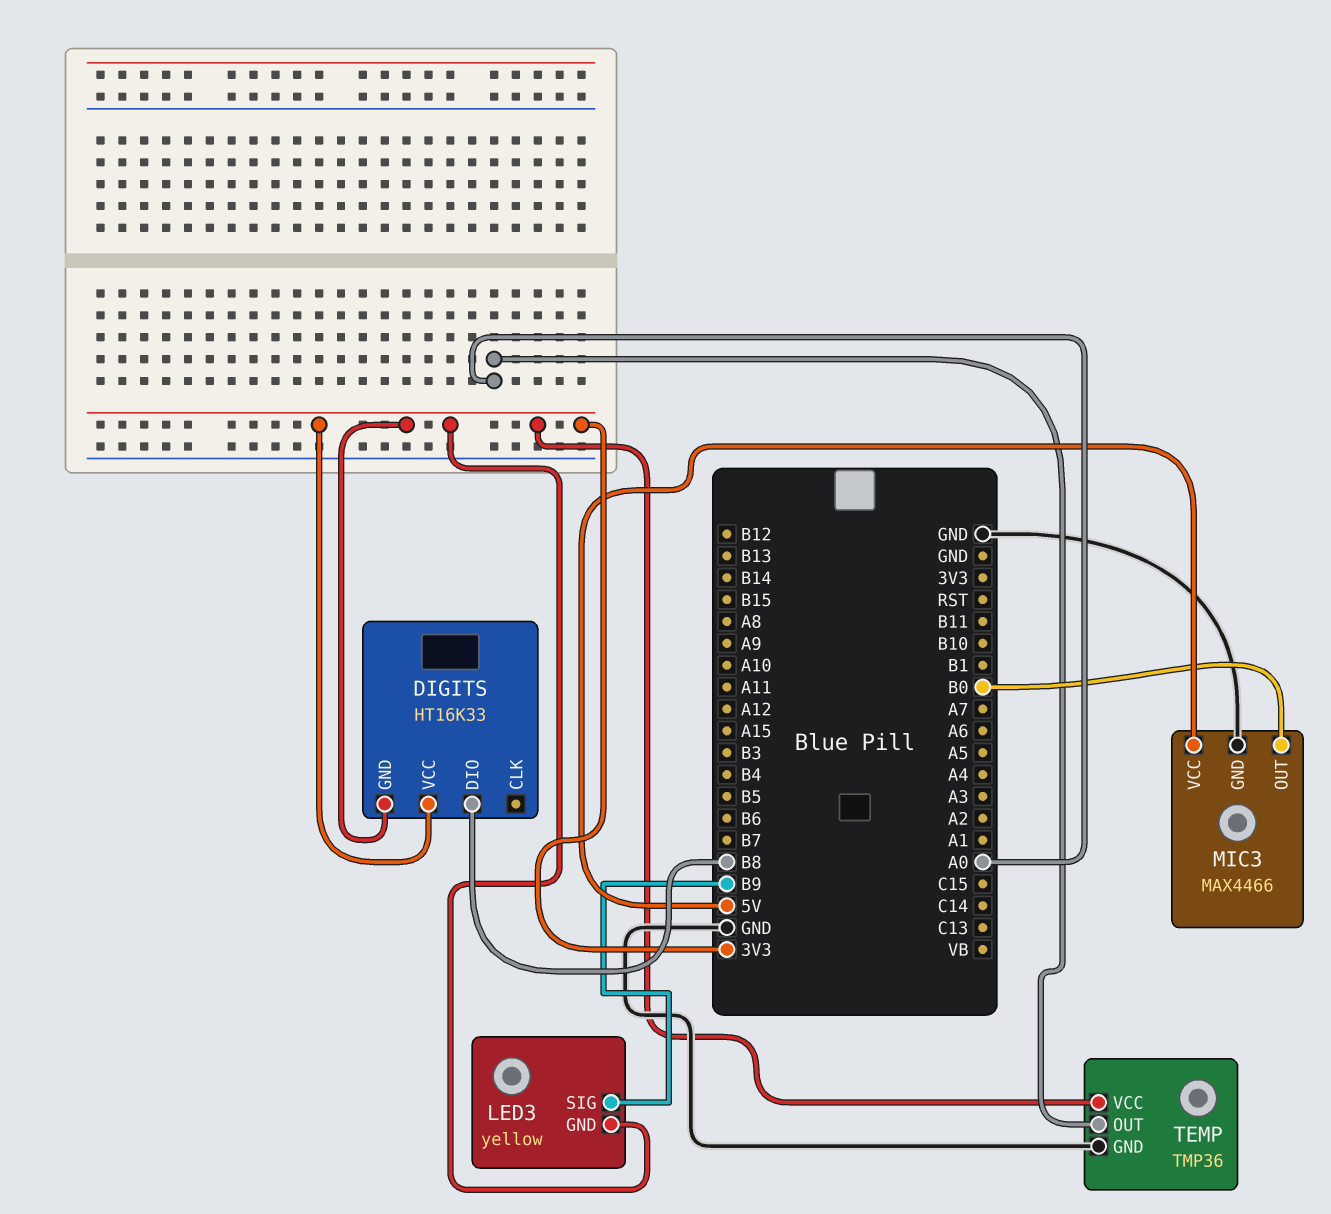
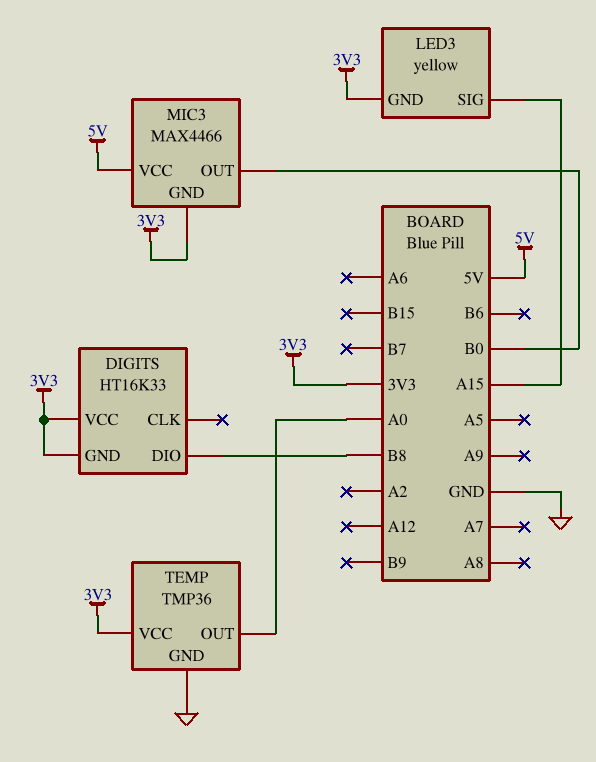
LED3 pin SIG: B9 -> A15
MIC3 pin GND: GND -> 3V3

